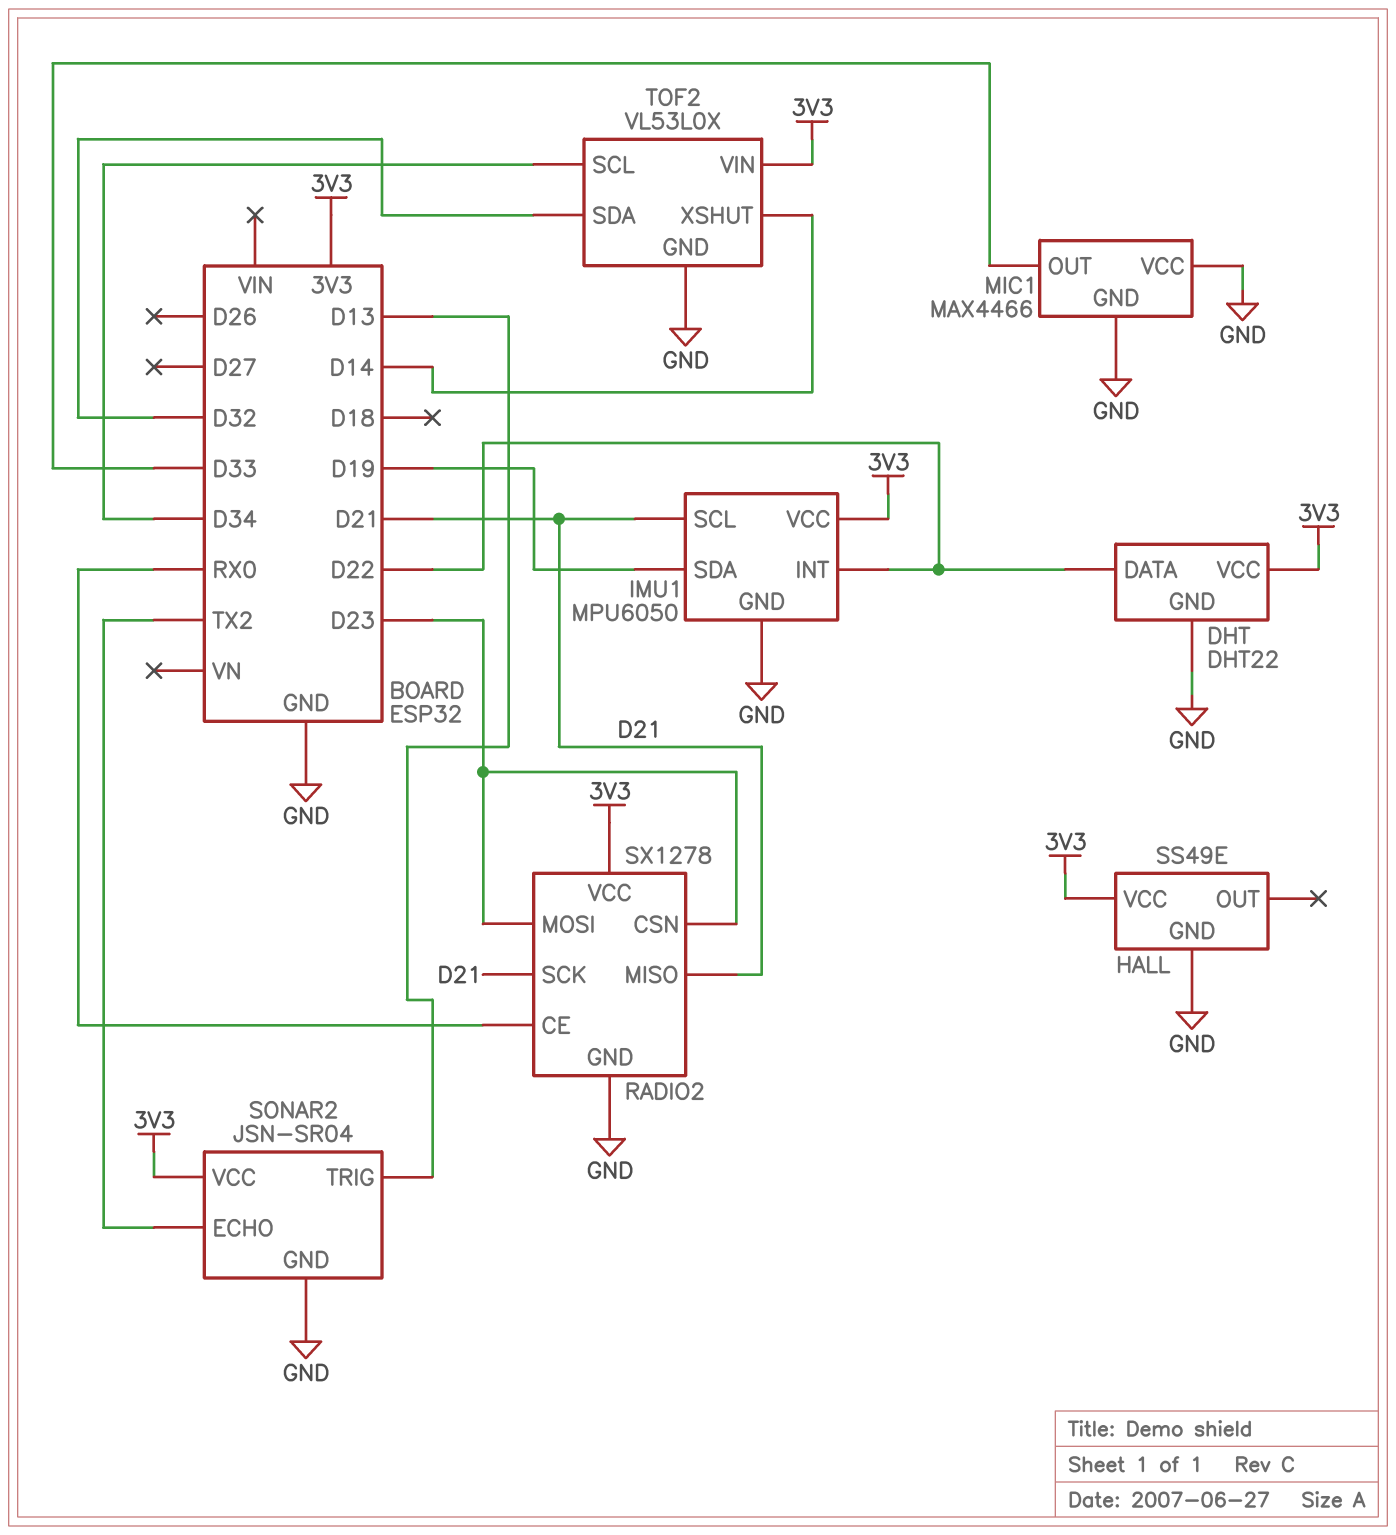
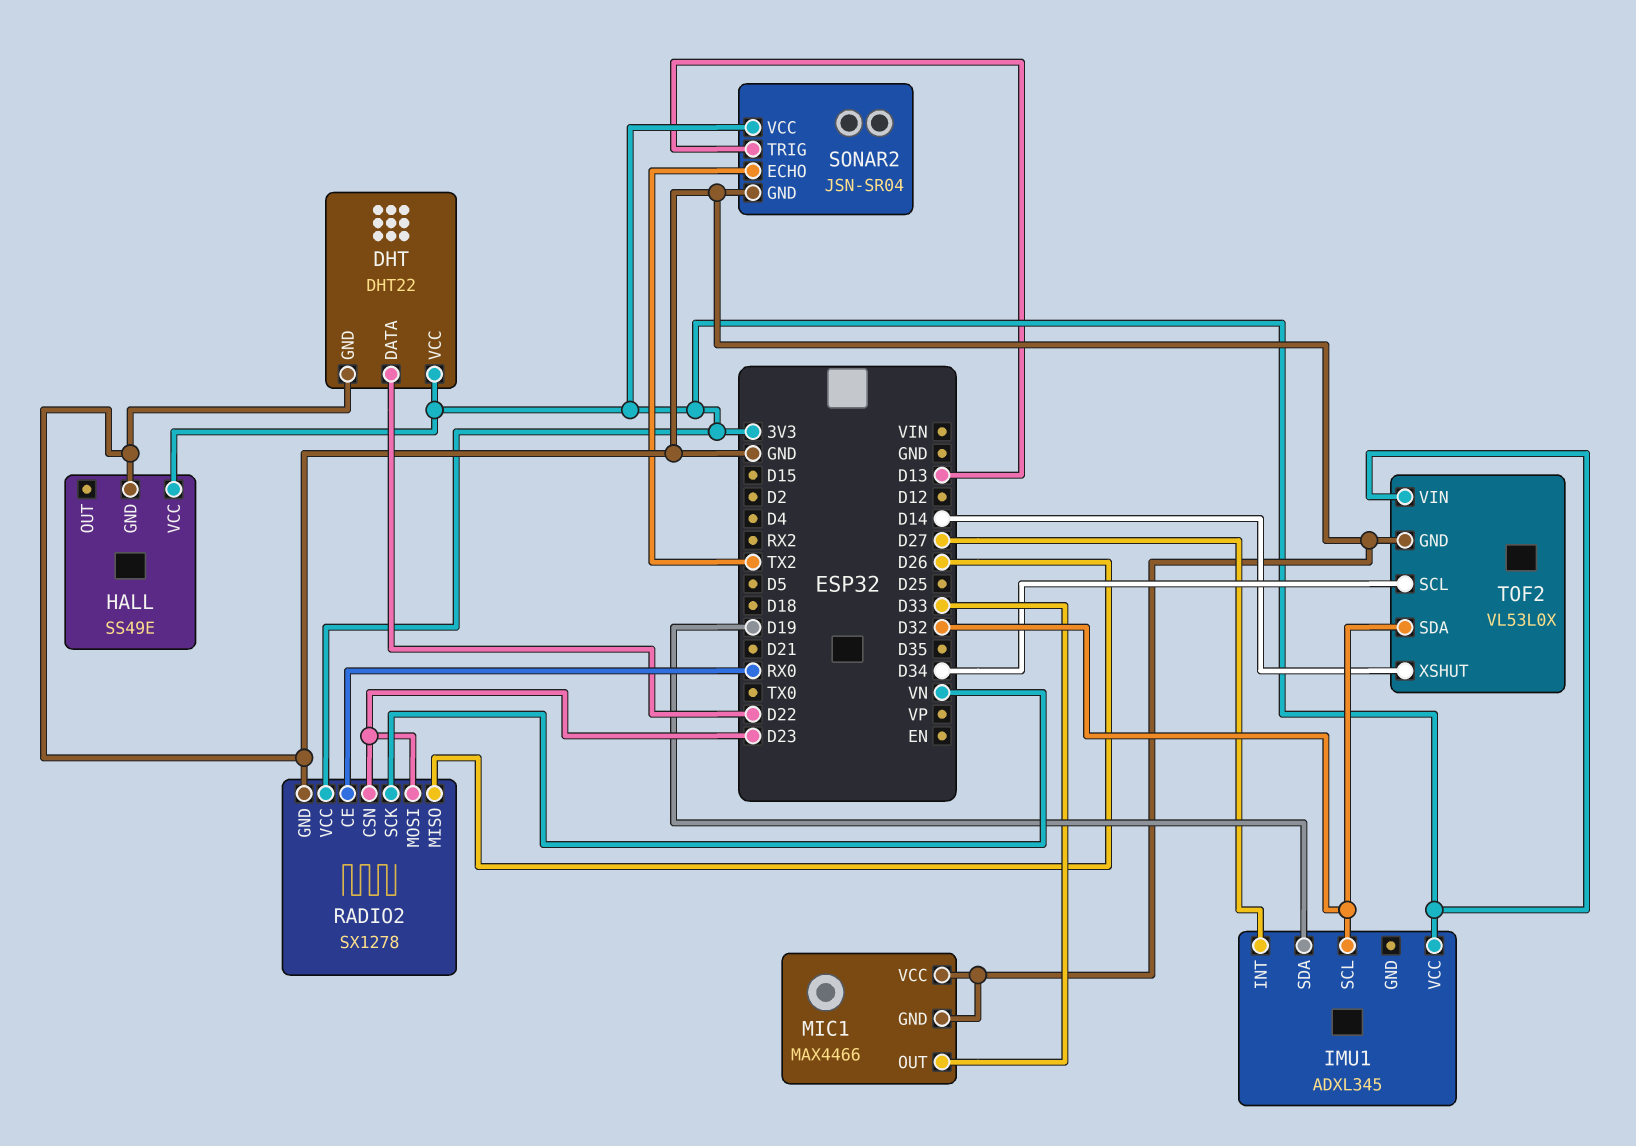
IMU1: MPU6050 -> ADXL345
IMU1 pin GND: GND -> none
IMU1 pin INT: D22 -> D27
IMU1 pin SCL: D21 -> D32
RADIO2 pin MISO: D21 -> D26
RADIO2 pin SCK: D21 -> VN

